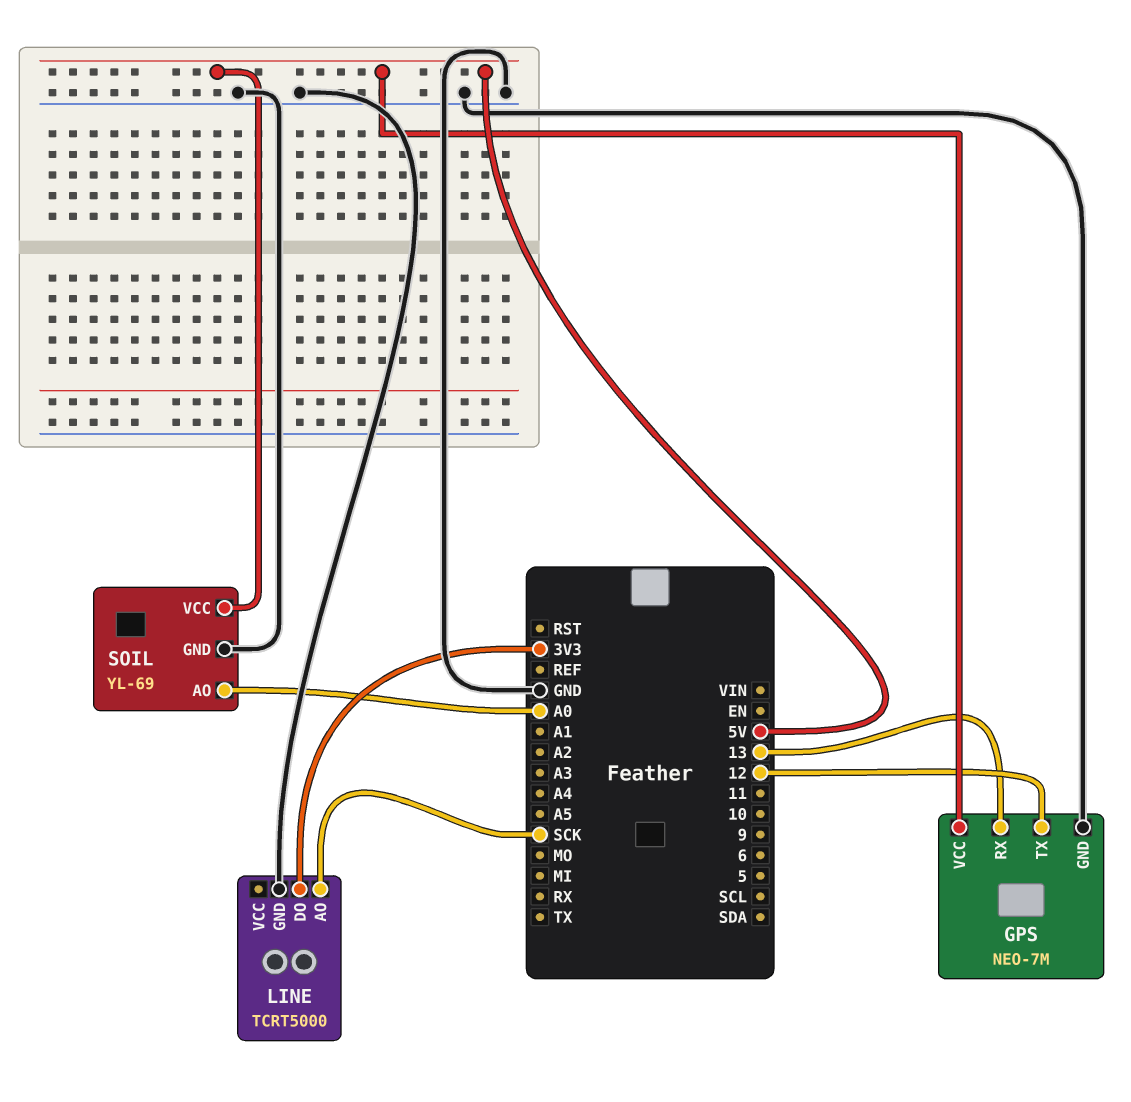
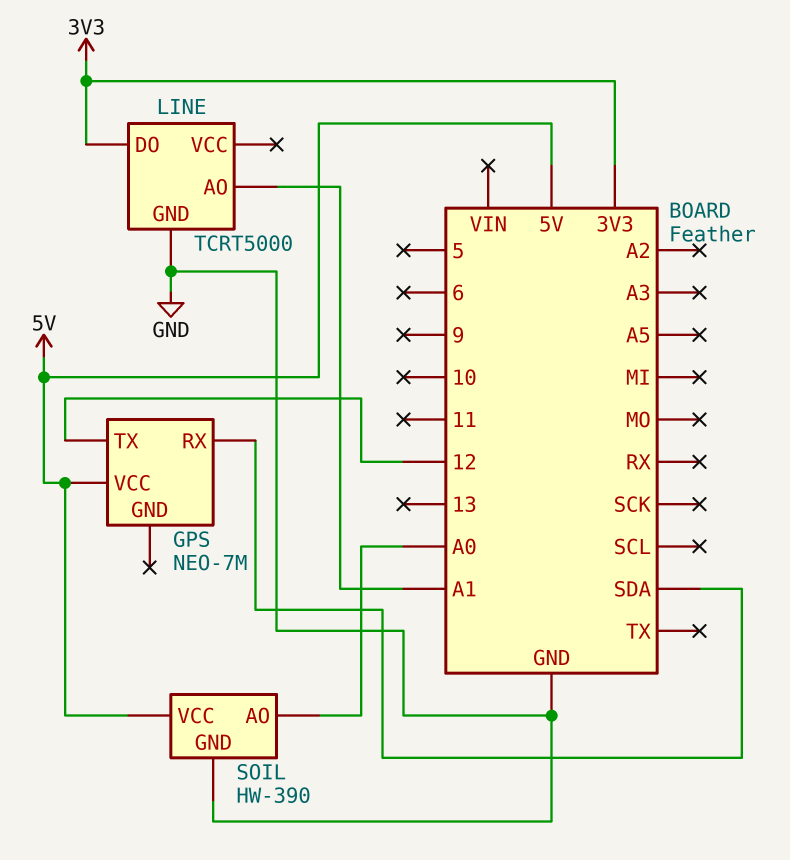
GPS pin GND: GND -> none
GPS pin RX: 13 -> SDA
LINE pin AO: SCK -> A1
SOIL: YL-69 -> HW-390

